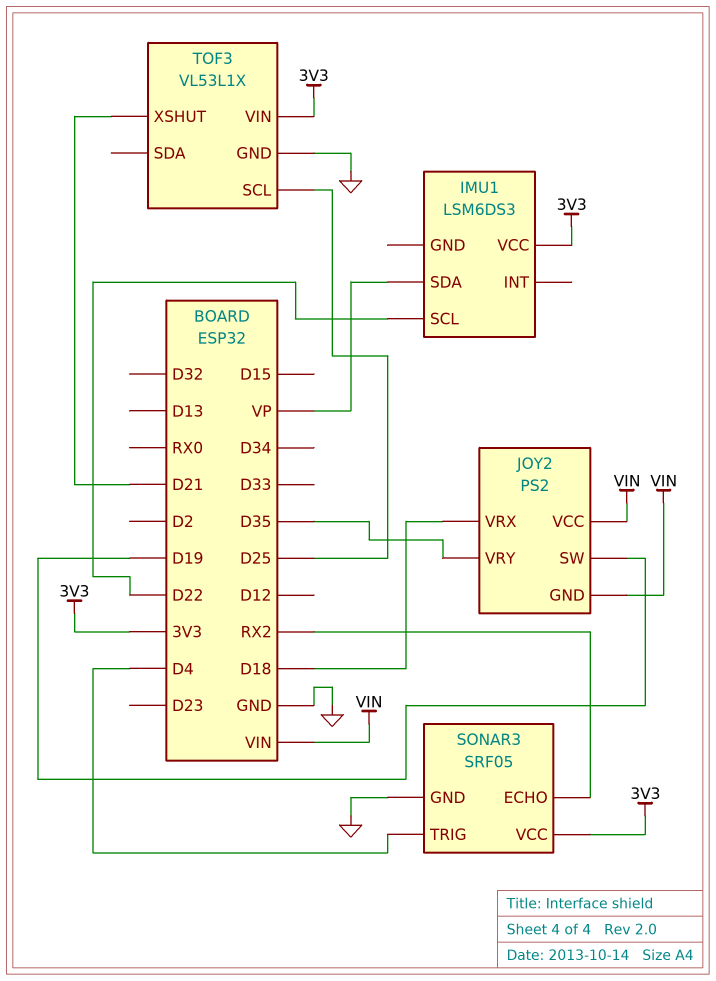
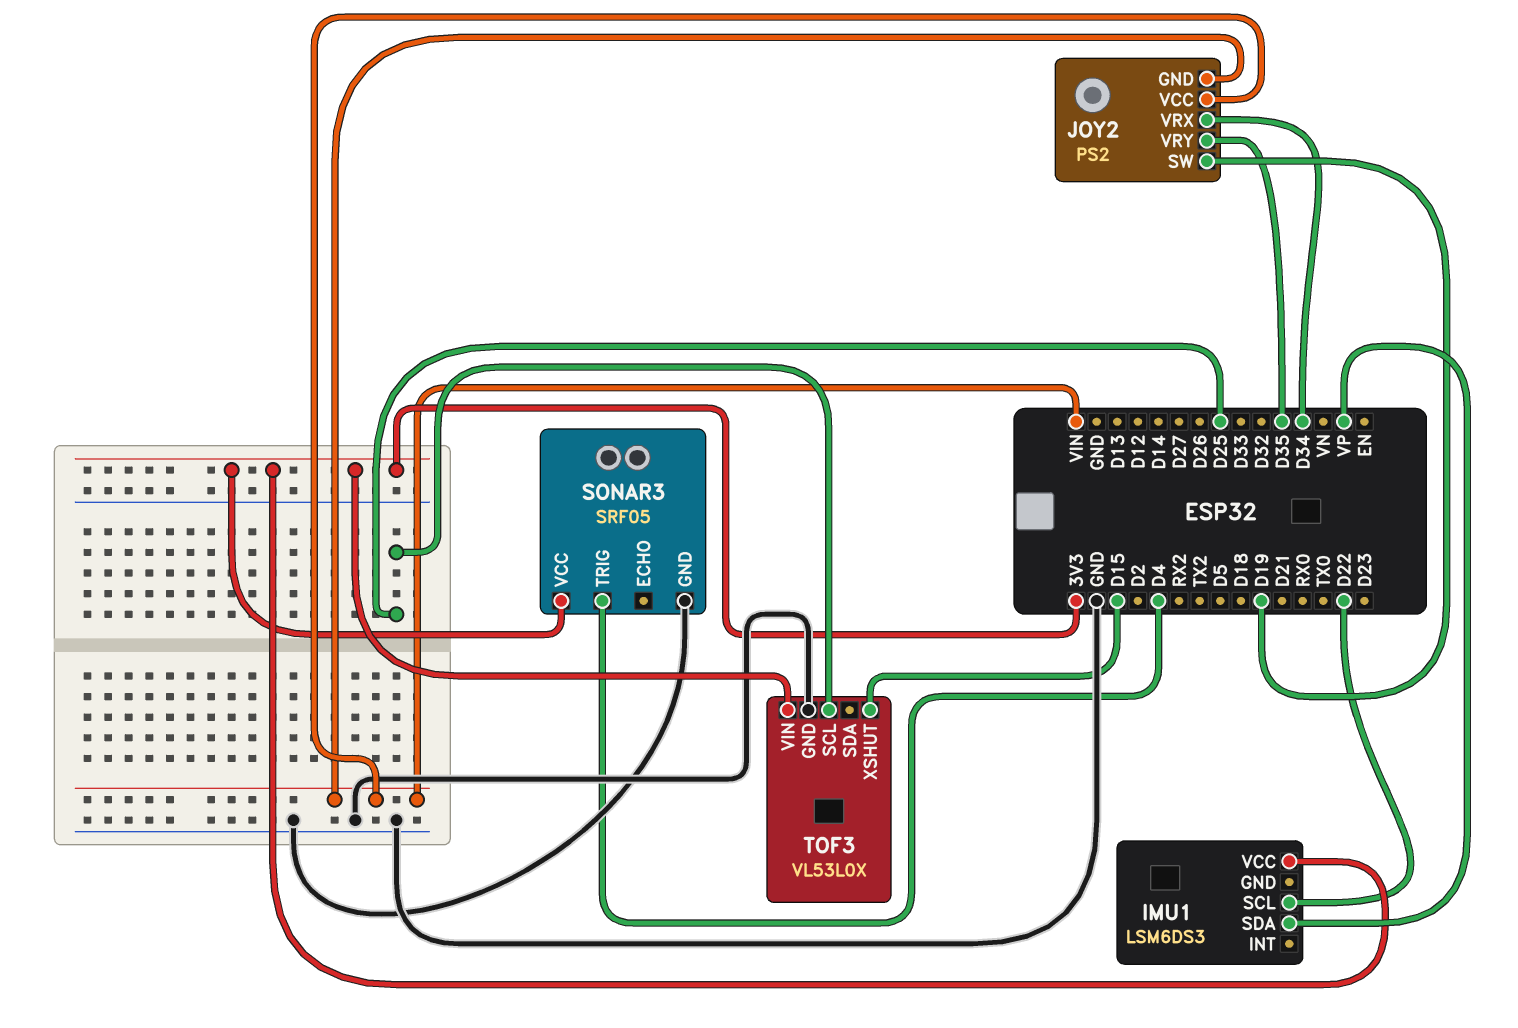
JOY2 pin VRX: D18 -> D34
SONAR3 pin ECHO: RX2 -> none
TOF3: VL53L1X -> VL53L0X
TOF3 pin XSHUT: D21 -> D15

